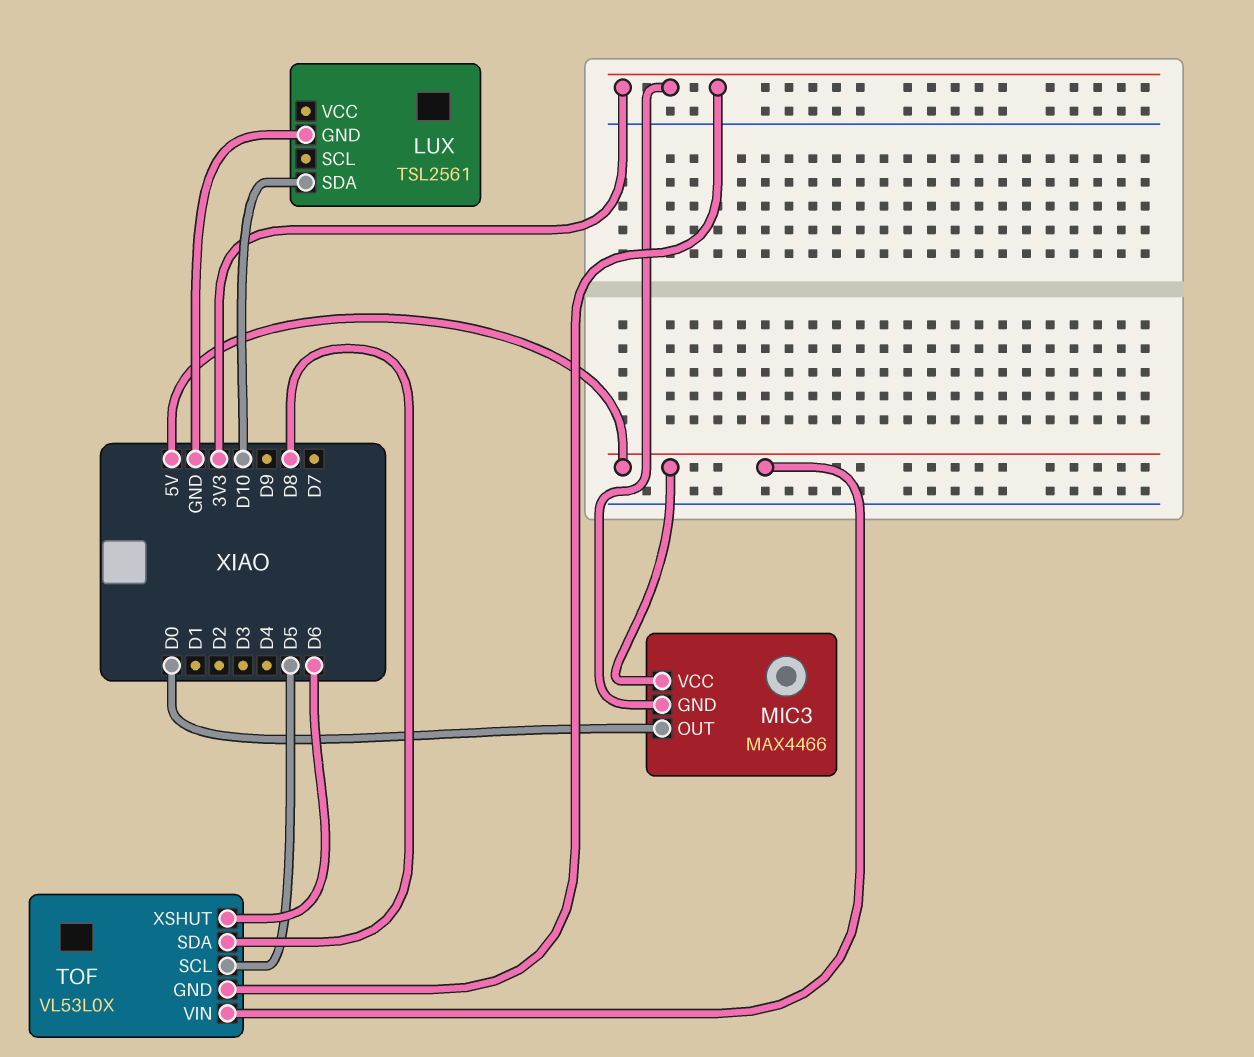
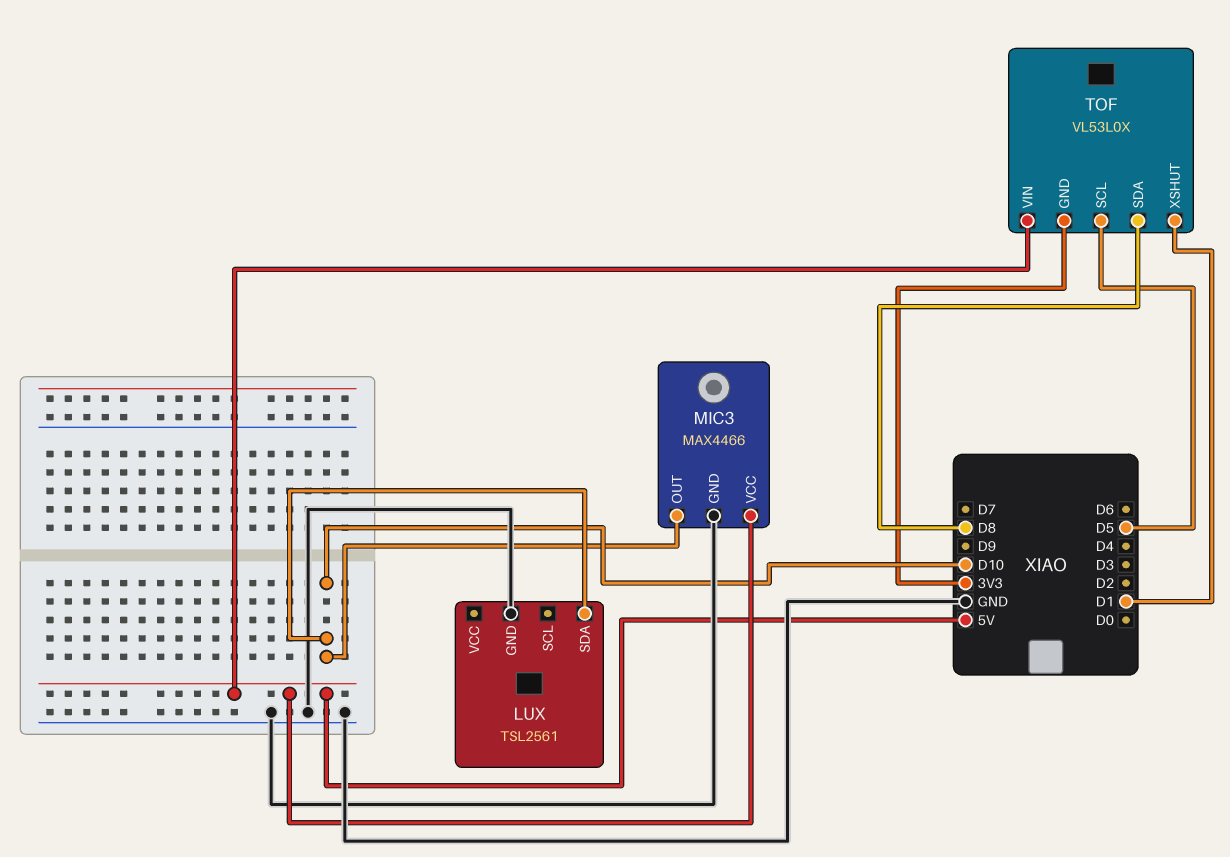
MIC3 pin GND: 3V3 -> GND
MIC3 pin OUT: D0 -> D10
TOF pin XSHUT: D6 -> D1

